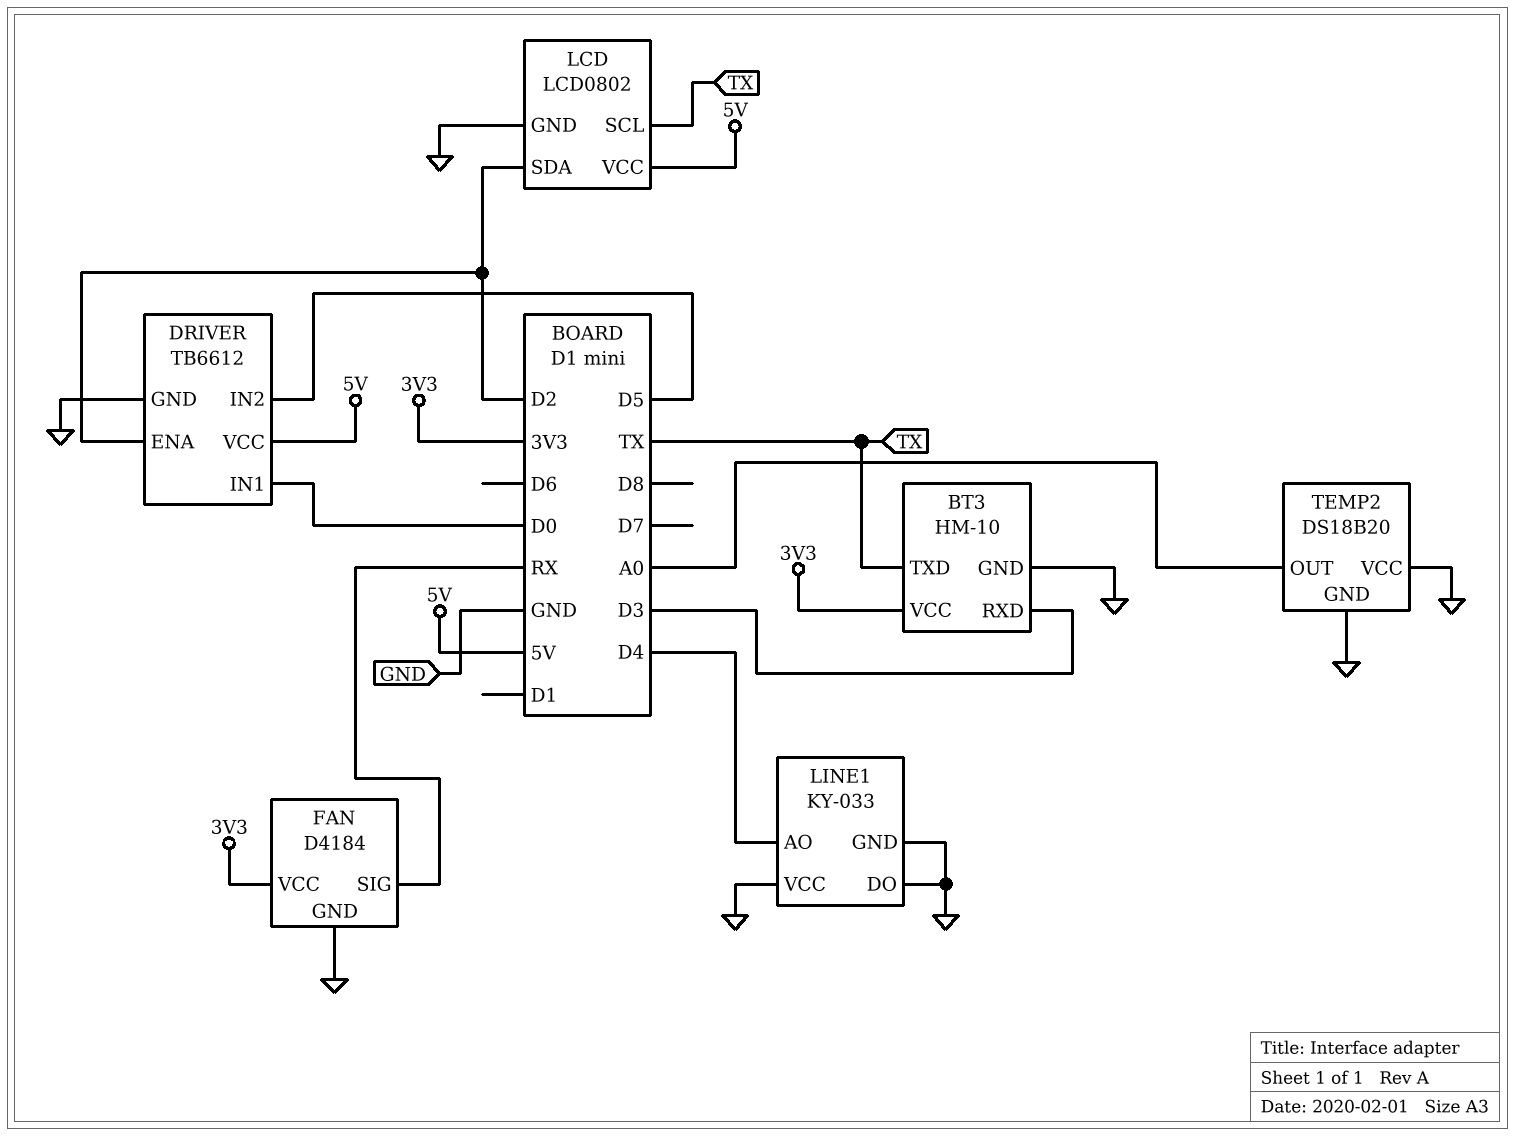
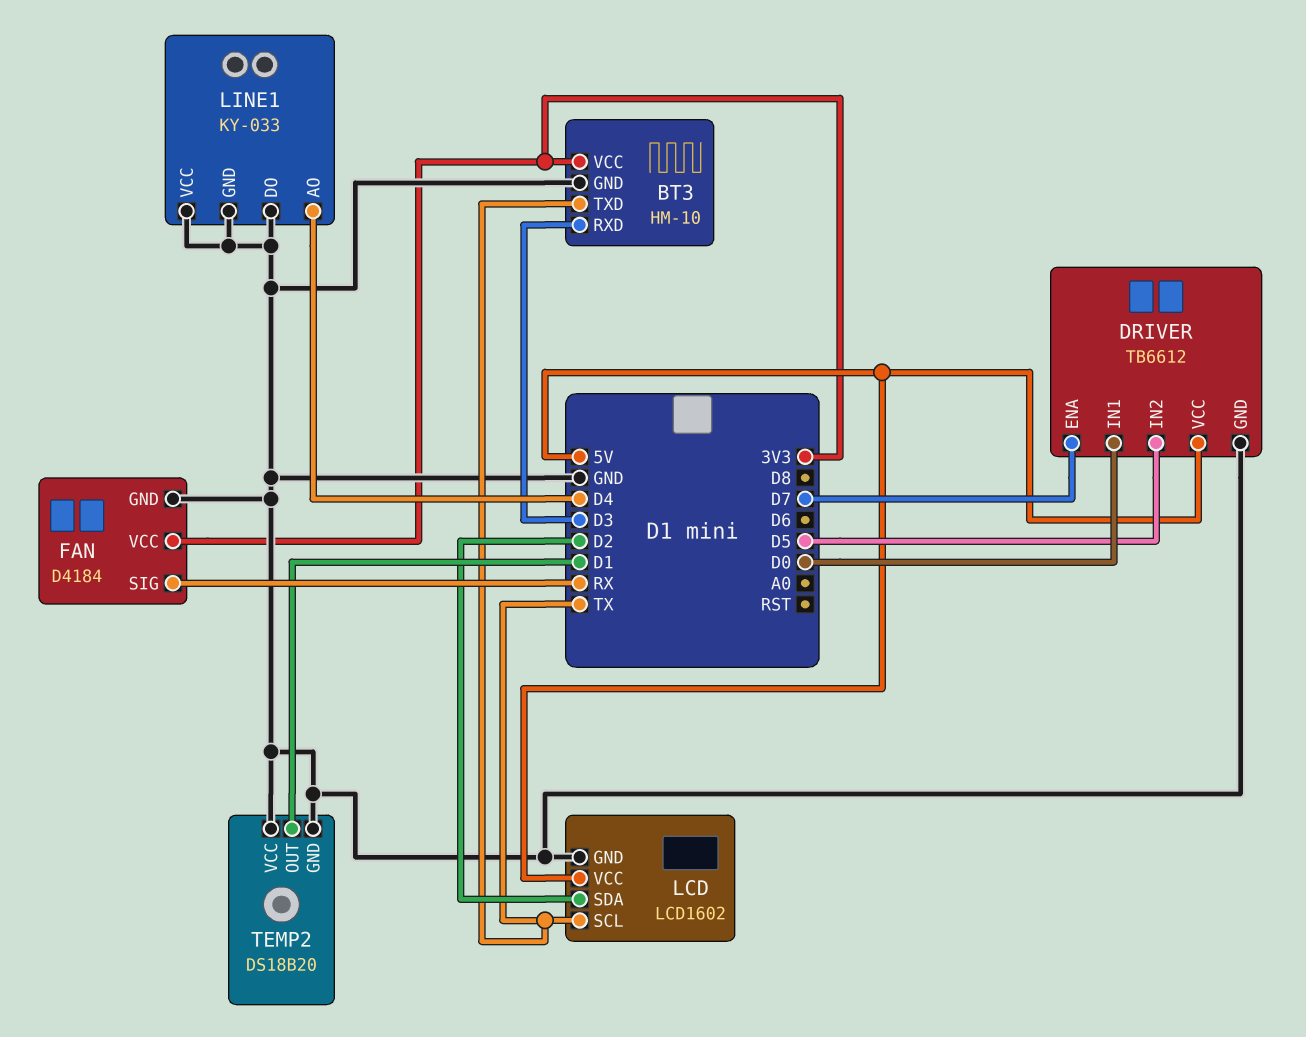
DRIVER pin ENA: D2 -> D7
LCD: LCD0802 -> LCD1602
TEMP2 pin OUT: A0 -> D1

